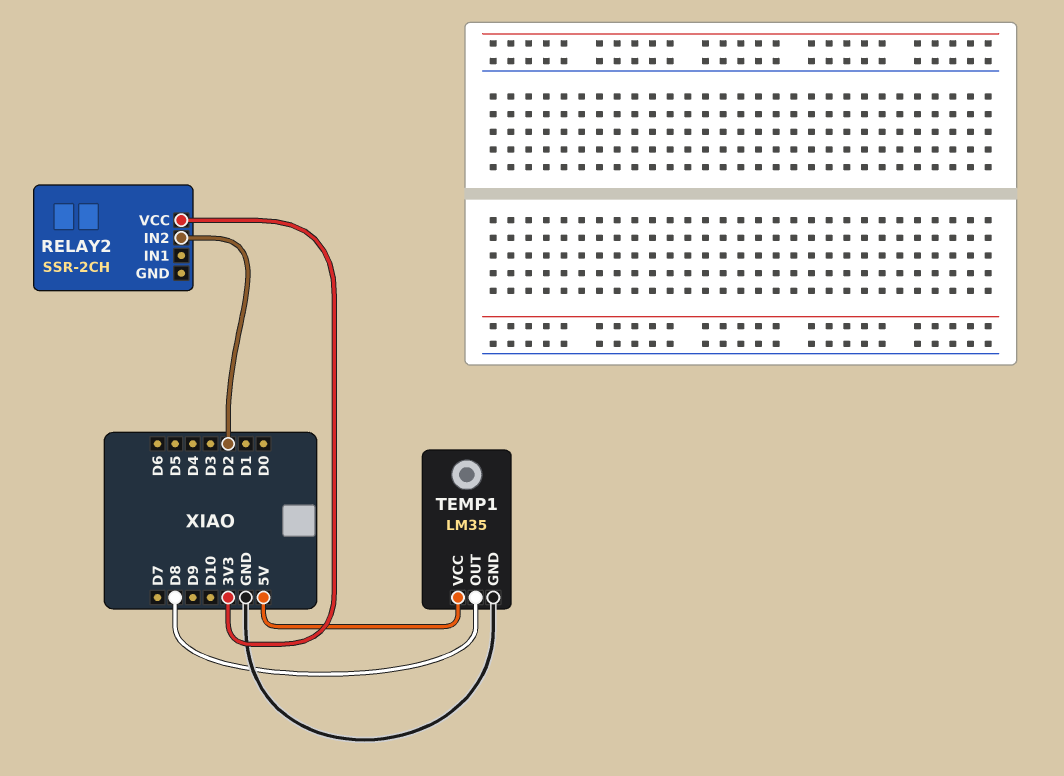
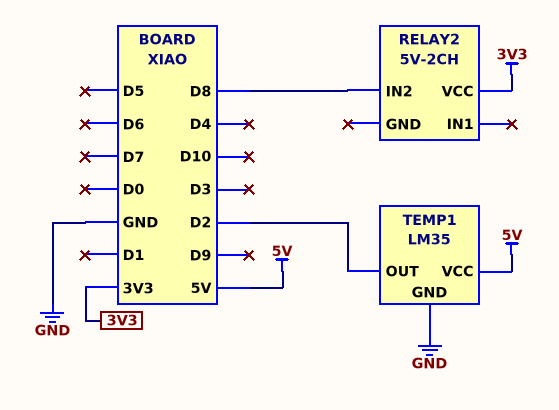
RELAY2: SSR-2CH -> 5V-2CH
RELAY2 pin IN2: D2 -> D8
TEMP1 pin OUT: D8 -> D2

